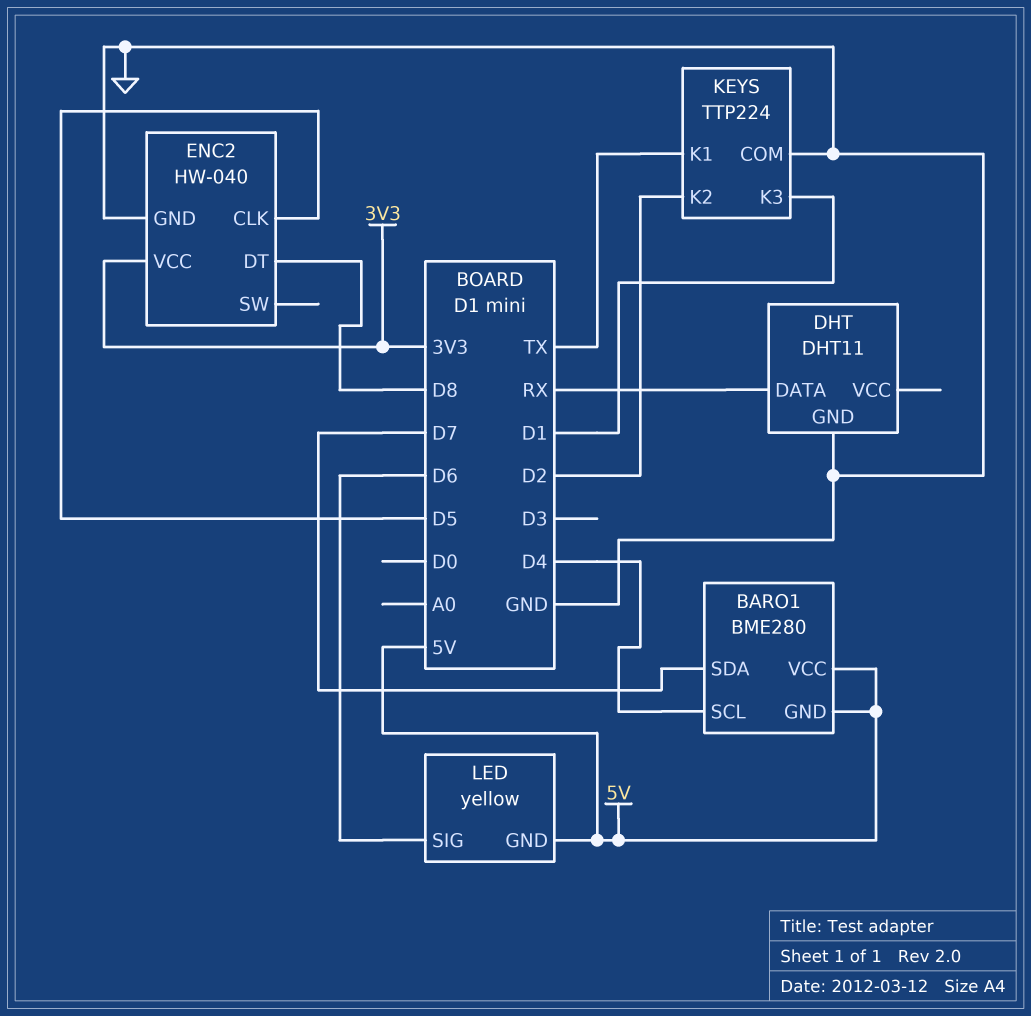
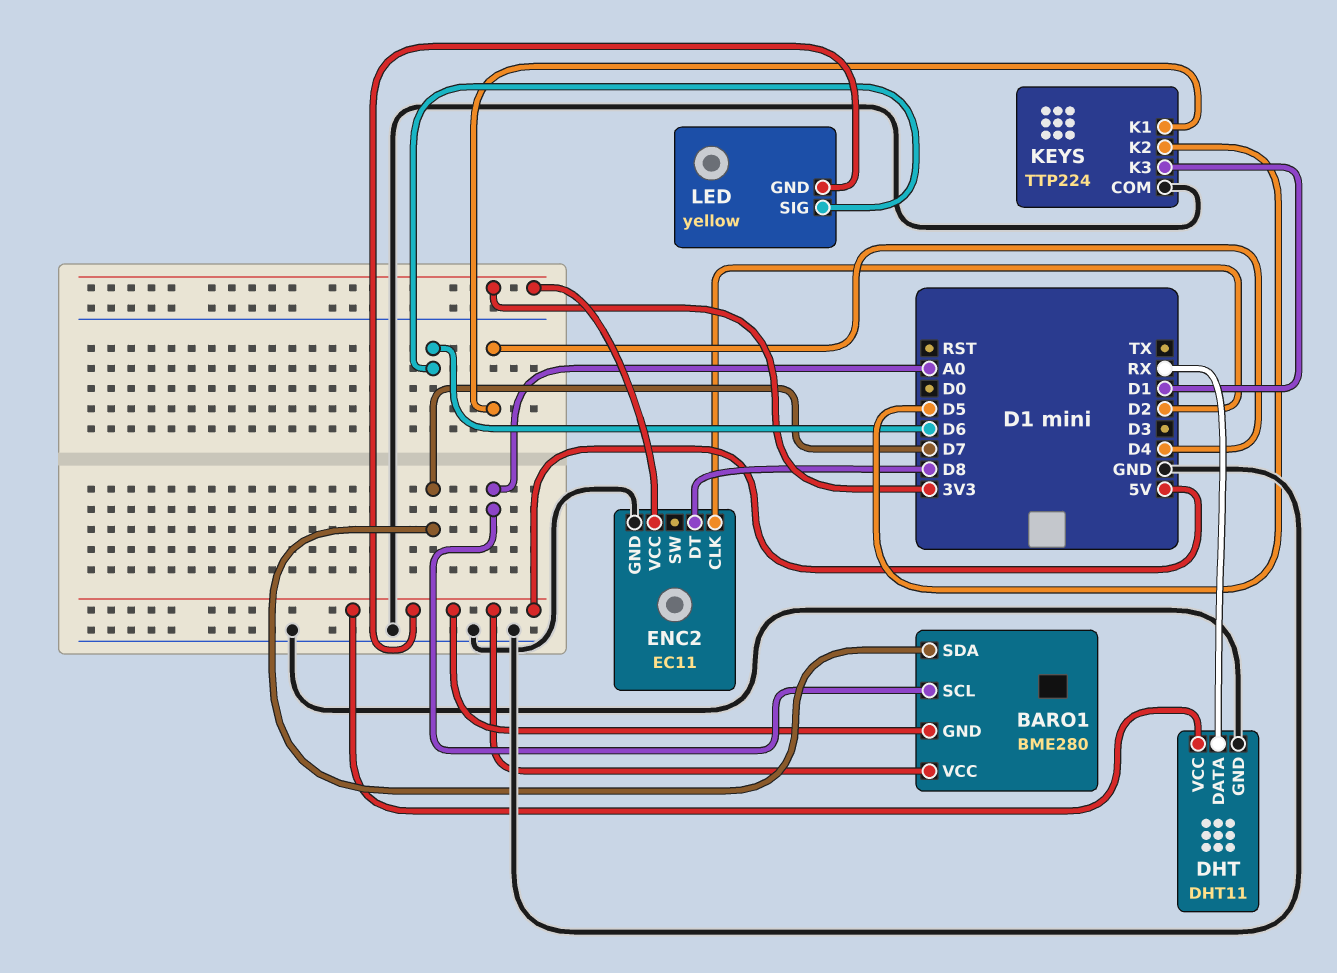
BARO1 pin SCL: D4 -> A0
DHT pin VCC: none -> 5V
ENC2: HW-040 -> EC11
ENC2 pin CLK: D5 -> D2
KEYS pin K1: TX -> D4
KEYS pin K2: D2 -> D5

